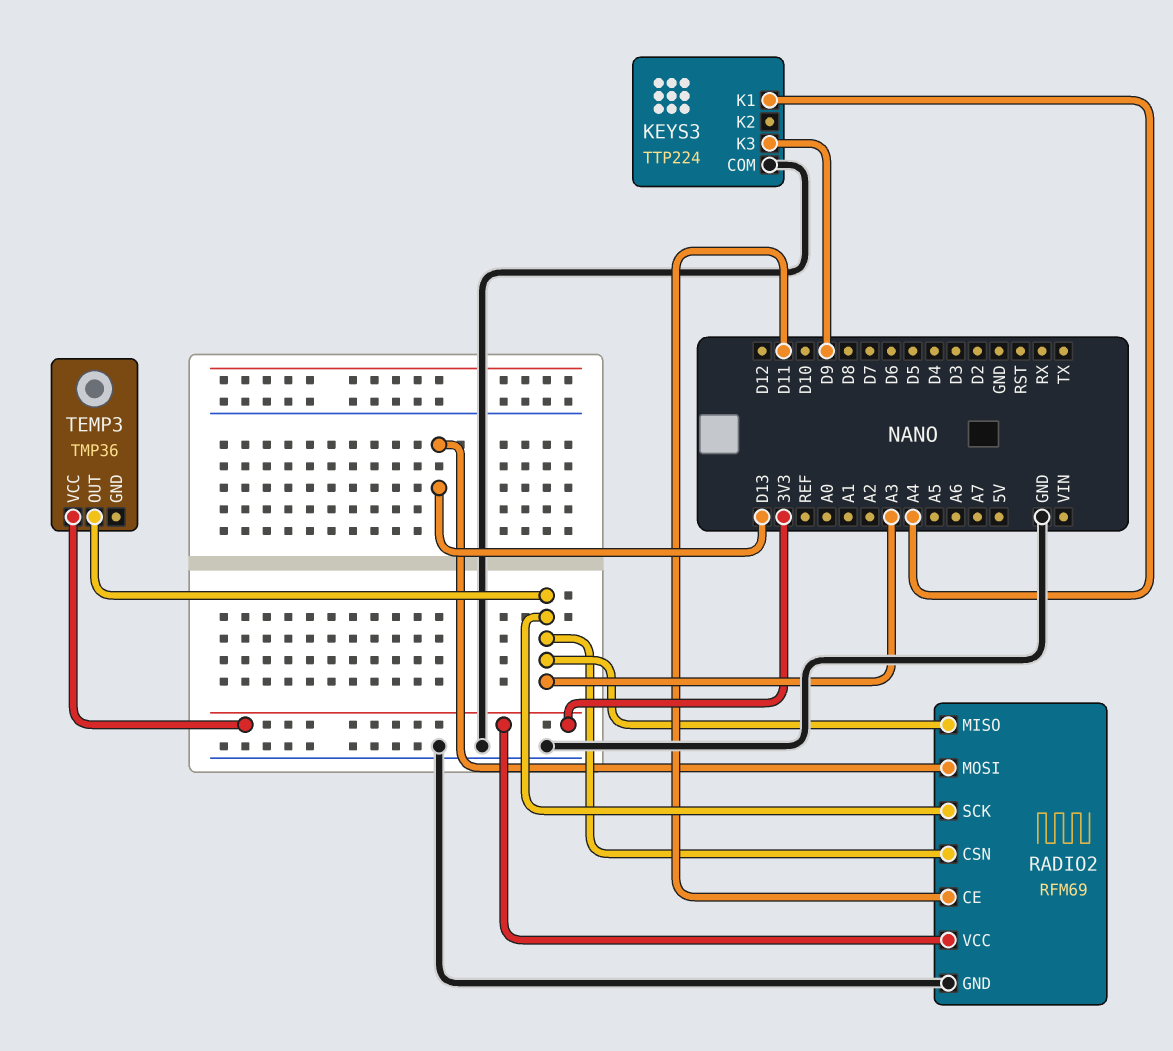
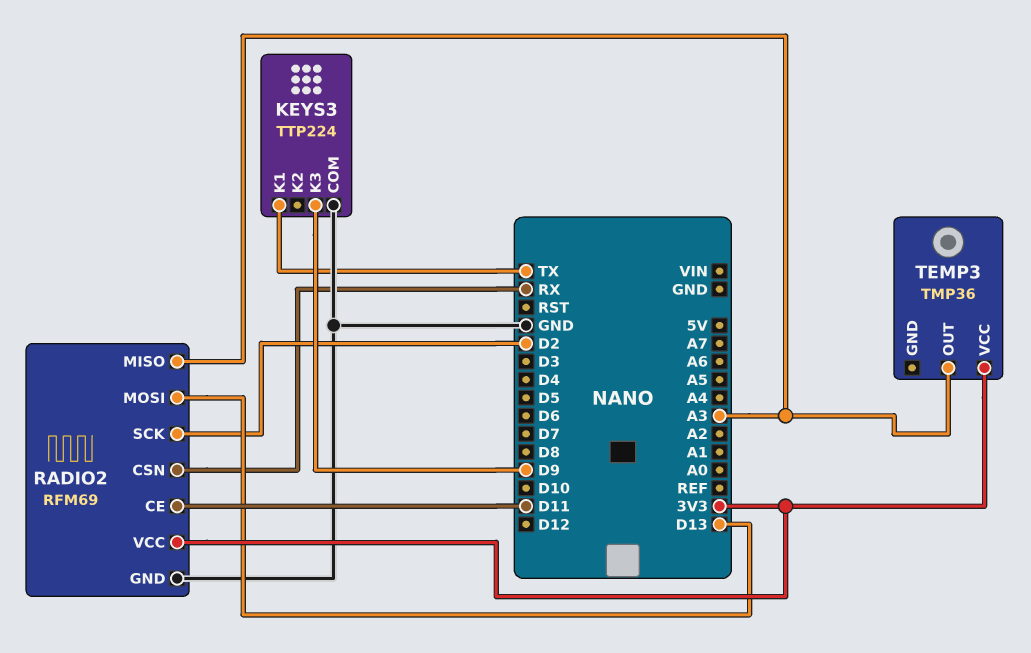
KEYS3 pin K1: A4 -> TX
RADIO2 pin CSN: A3 -> RX
RADIO2 pin SCK: A3 -> D2

